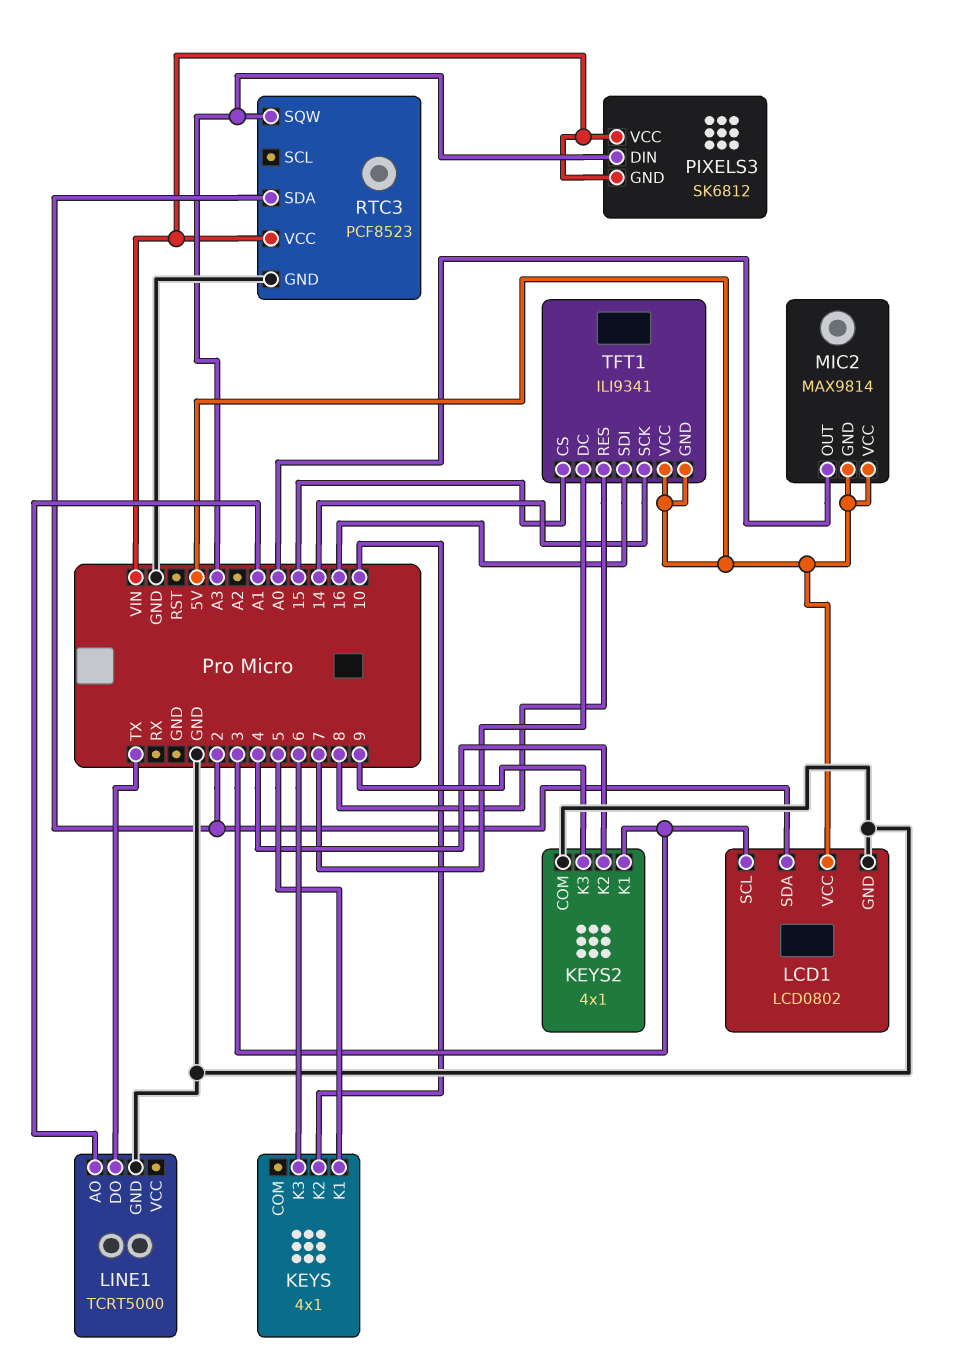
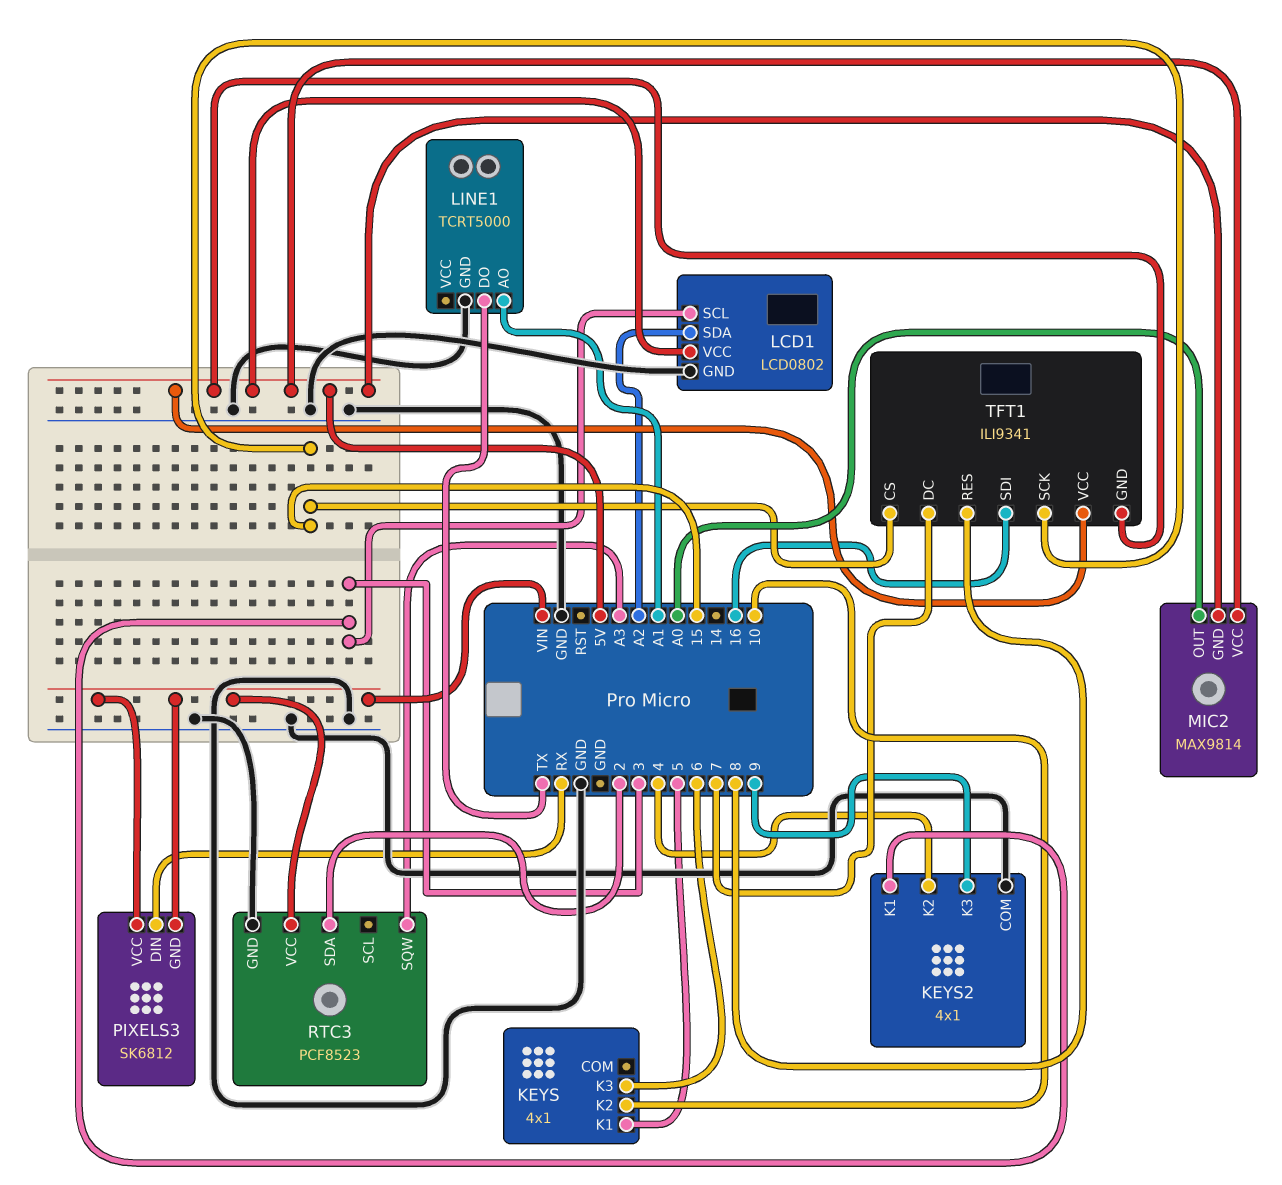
LCD1 pin SDA: 2 -> A2
PIXELS3 pin DIN: A3 -> RX
TFT1 pin SCK: 14 -> 15

